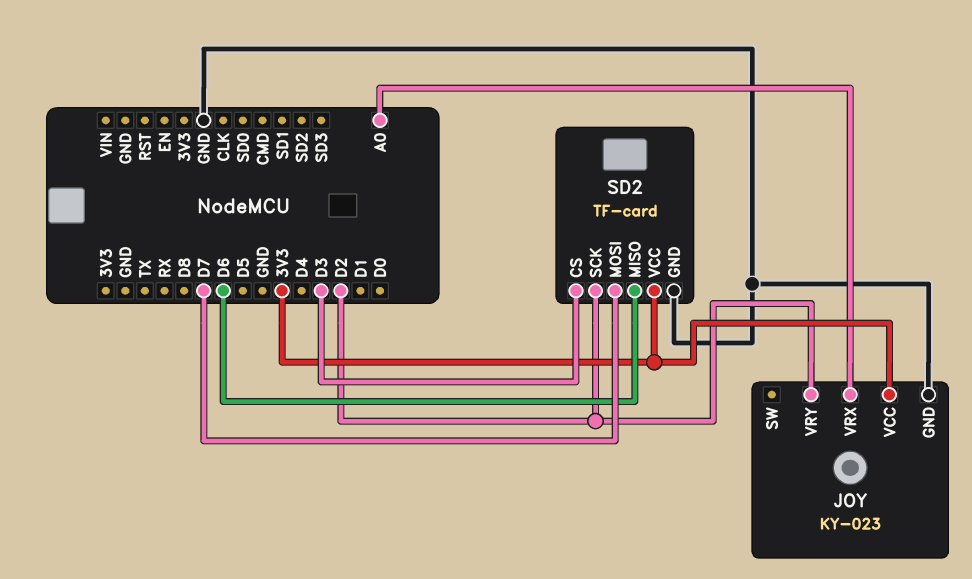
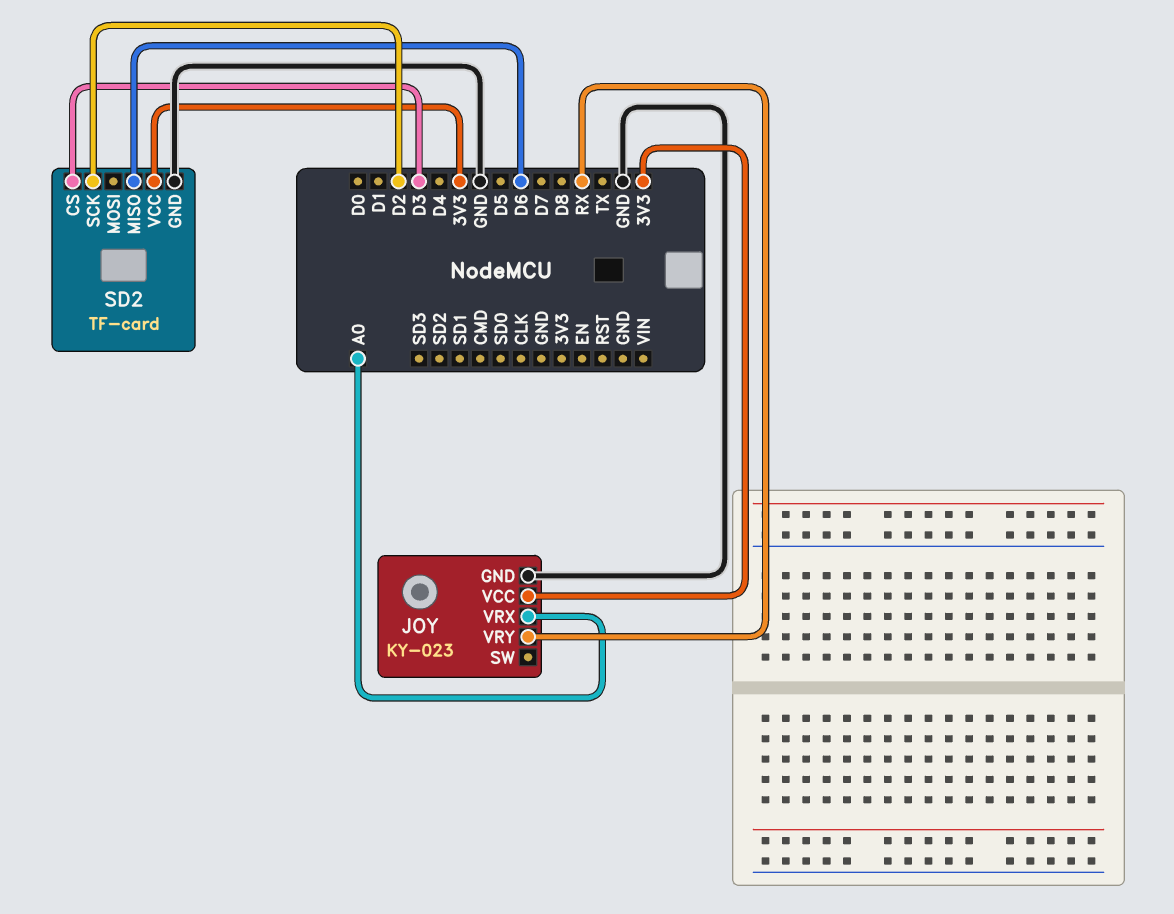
JOY pin VRY: D2 -> RX
SD2 pin MOSI: D7 -> none

